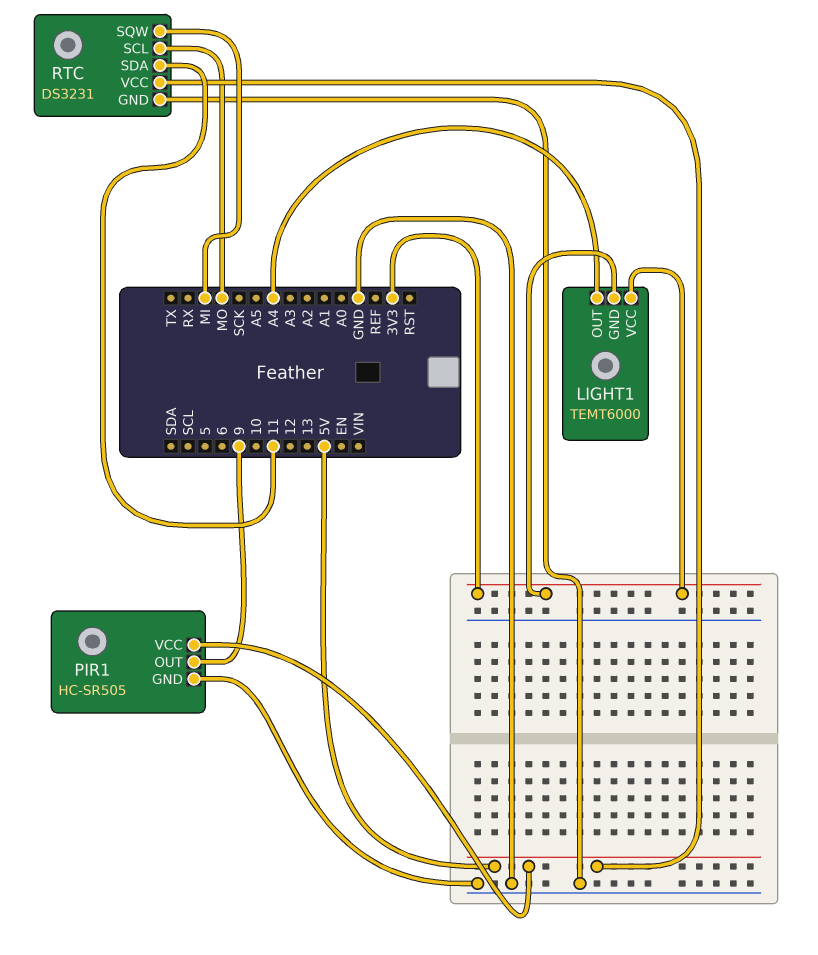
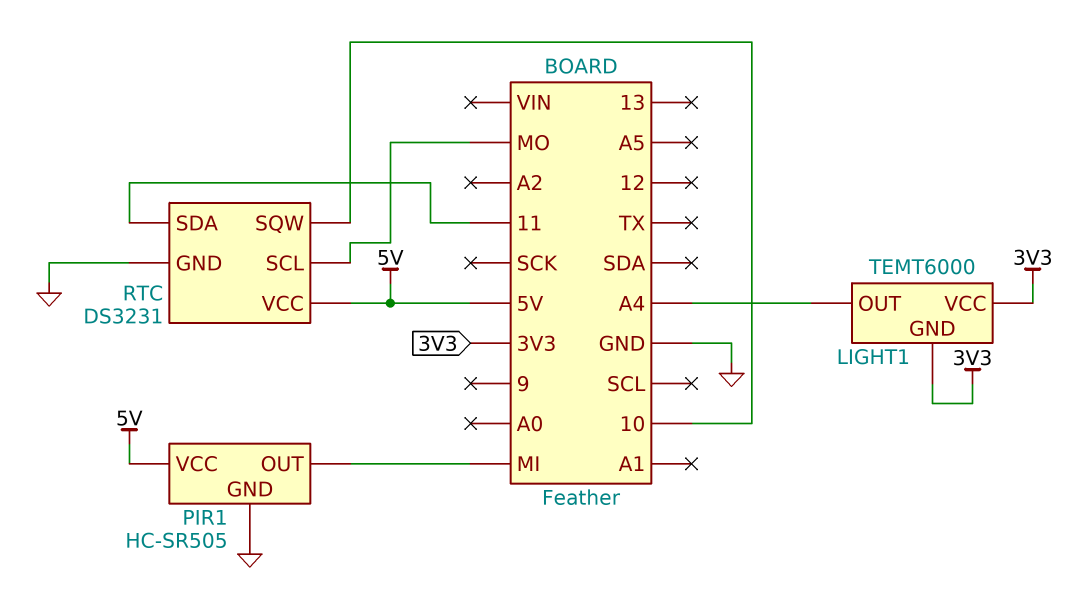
PIR1 pin OUT: 9 -> MI
RTC pin SQW: MI -> 10

